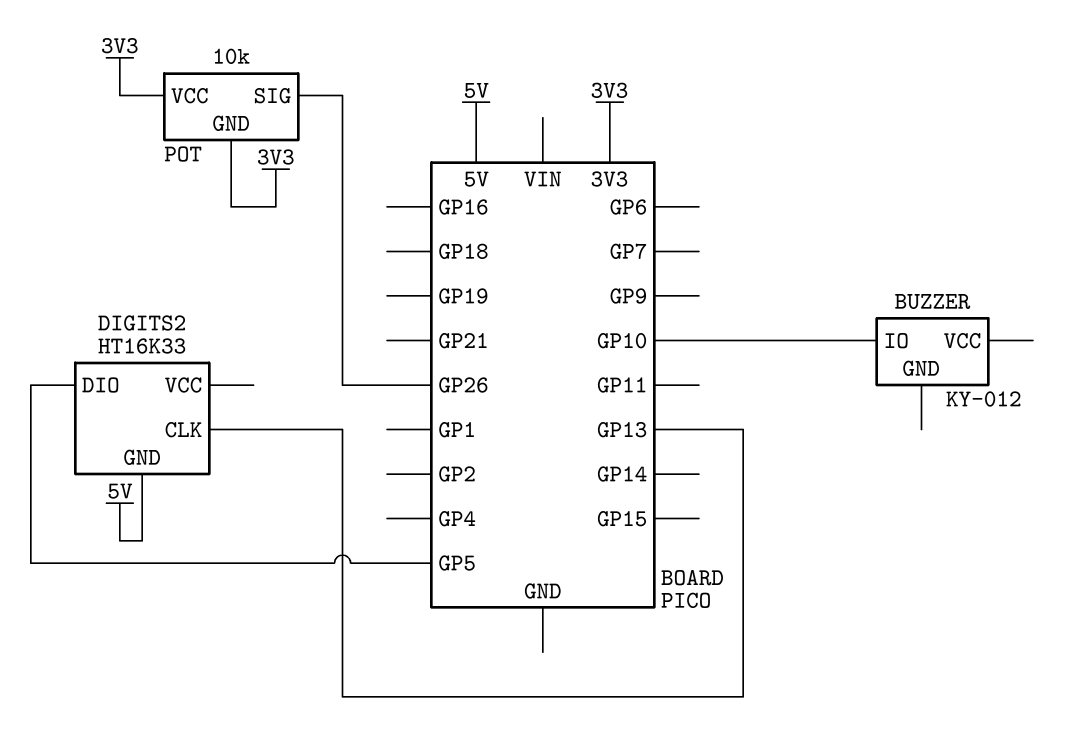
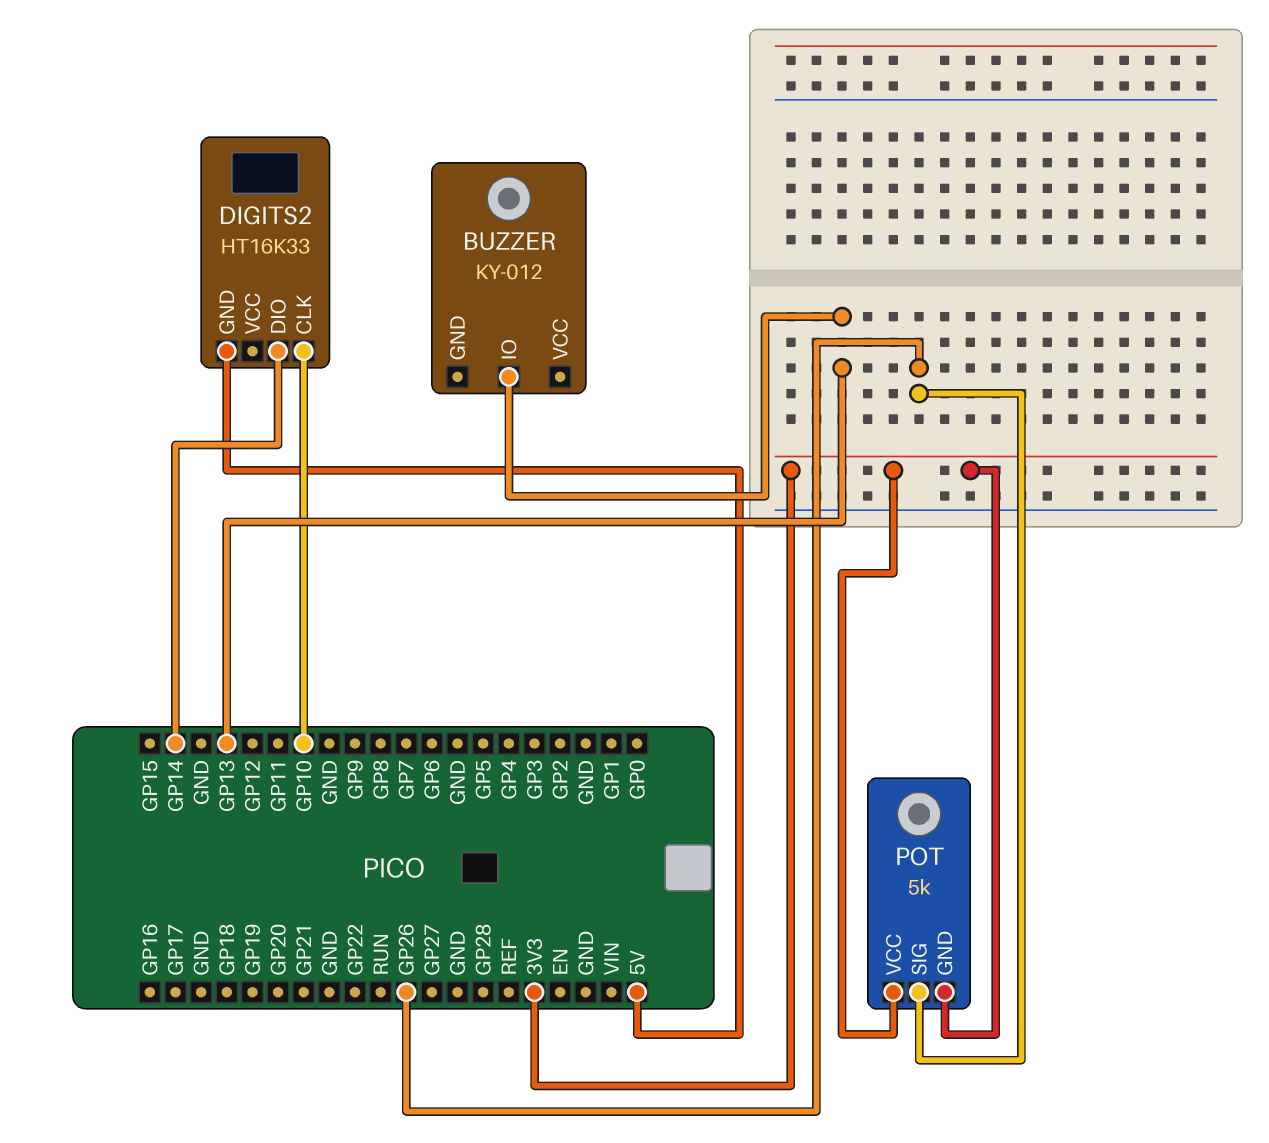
BUZZER pin IO: GP10 -> GP13
DIGITS2 pin CLK: GP13 -> GP10
DIGITS2 pin DIO: GP5 -> GP14
POT: 10k -> 5k

